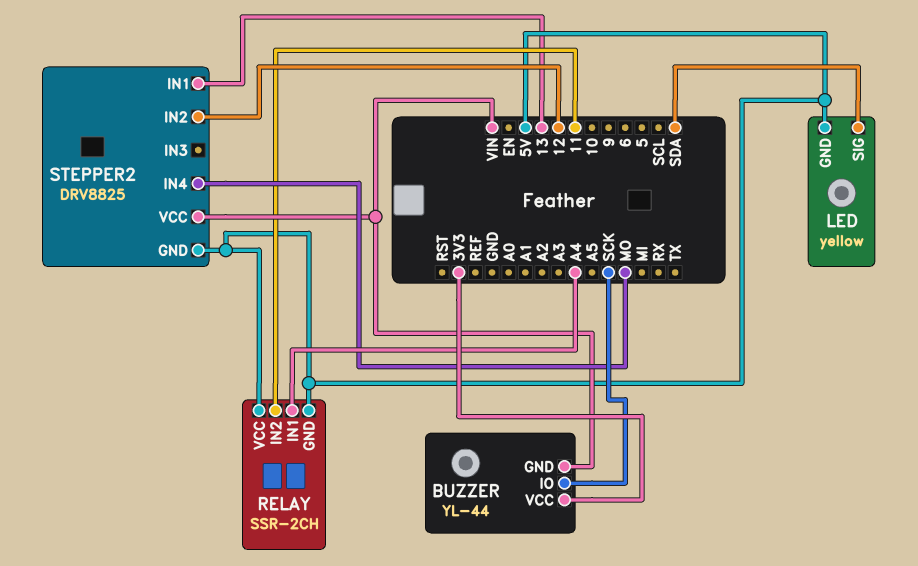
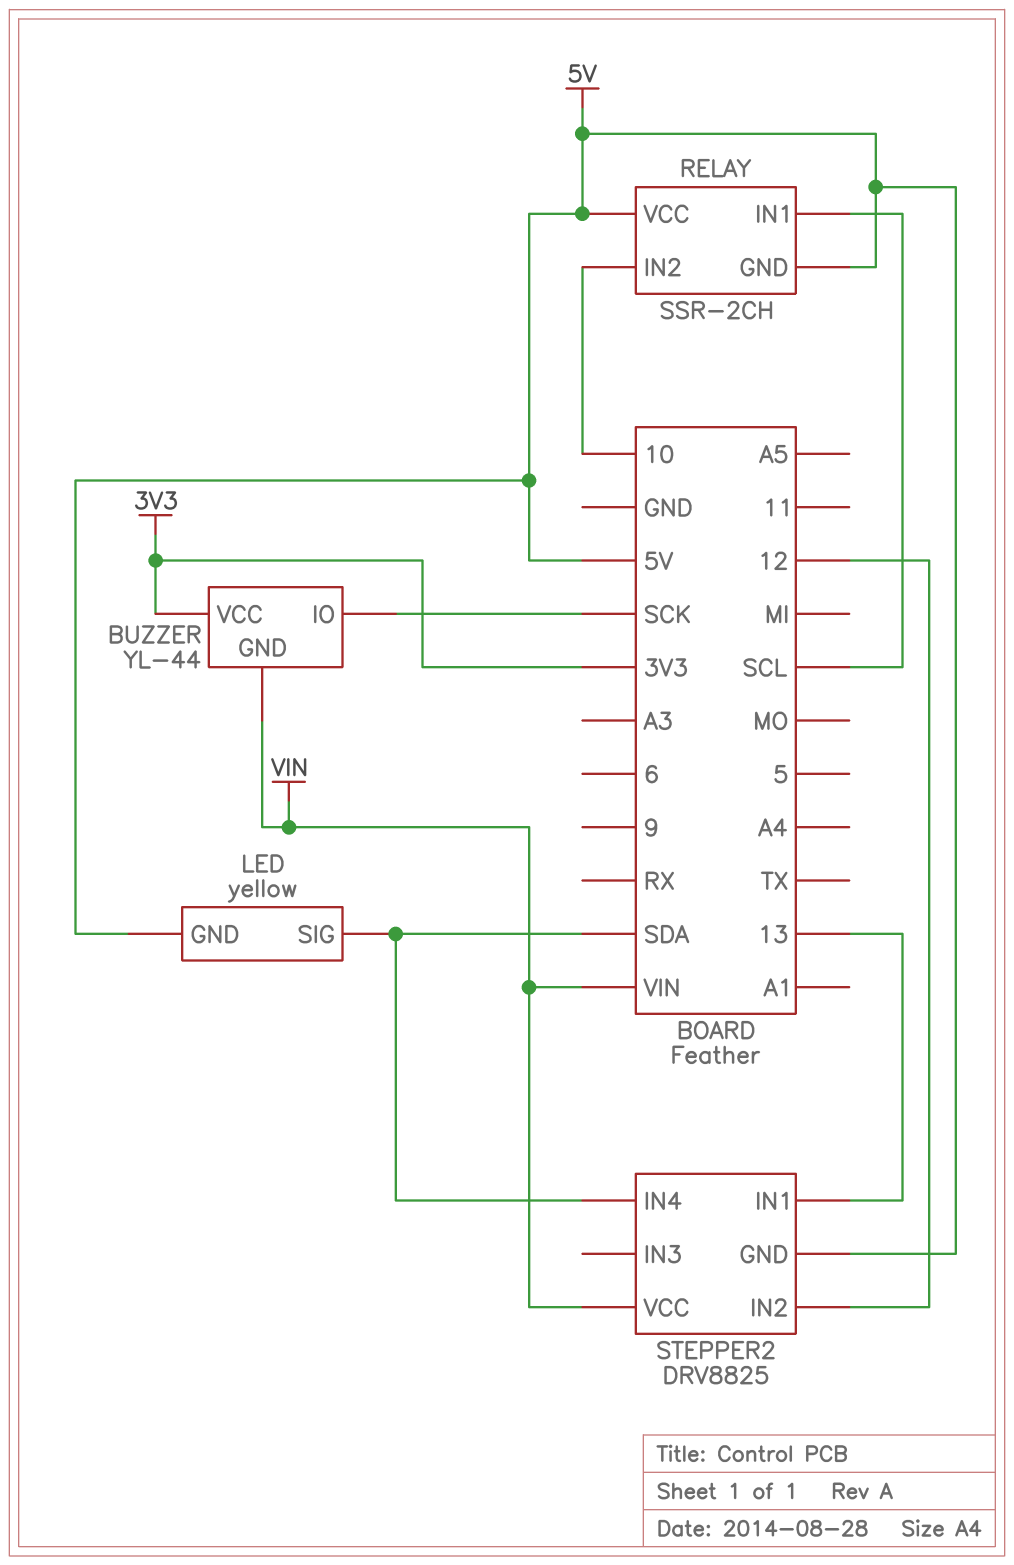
RELAY pin IN1: A4 -> SCL
RELAY pin IN2: 11 -> 10
STEPPER2 pin IN4: MO -> SDA

